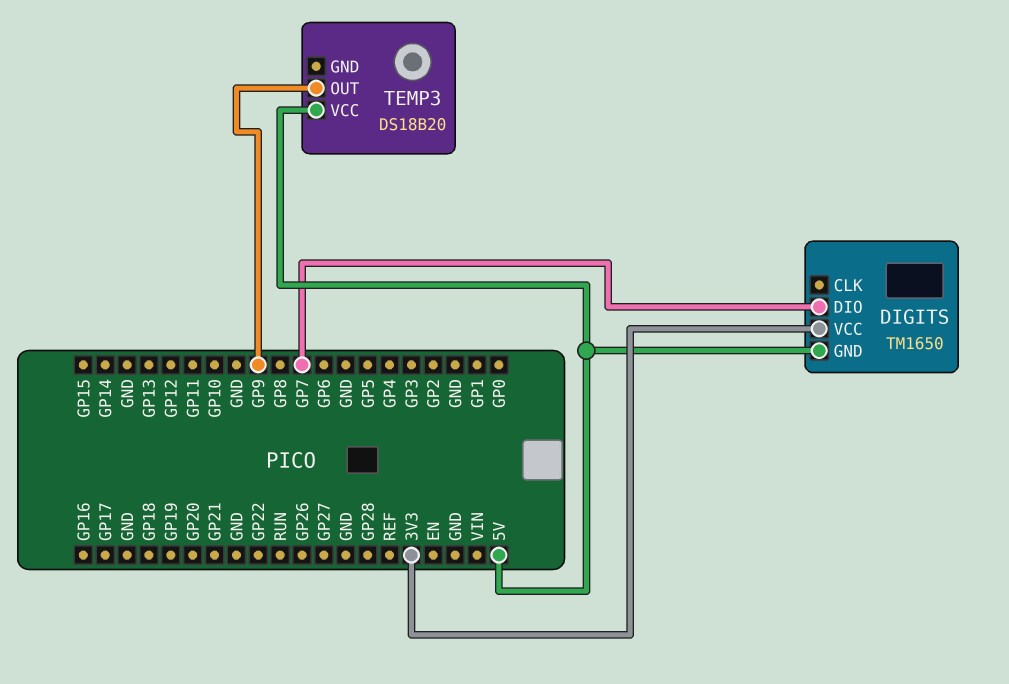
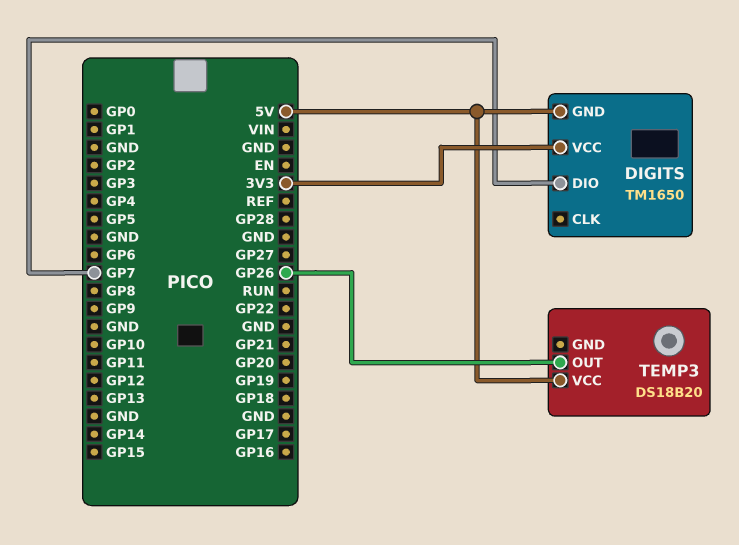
TEMP3 pin OUT: GP9 -> GP26

